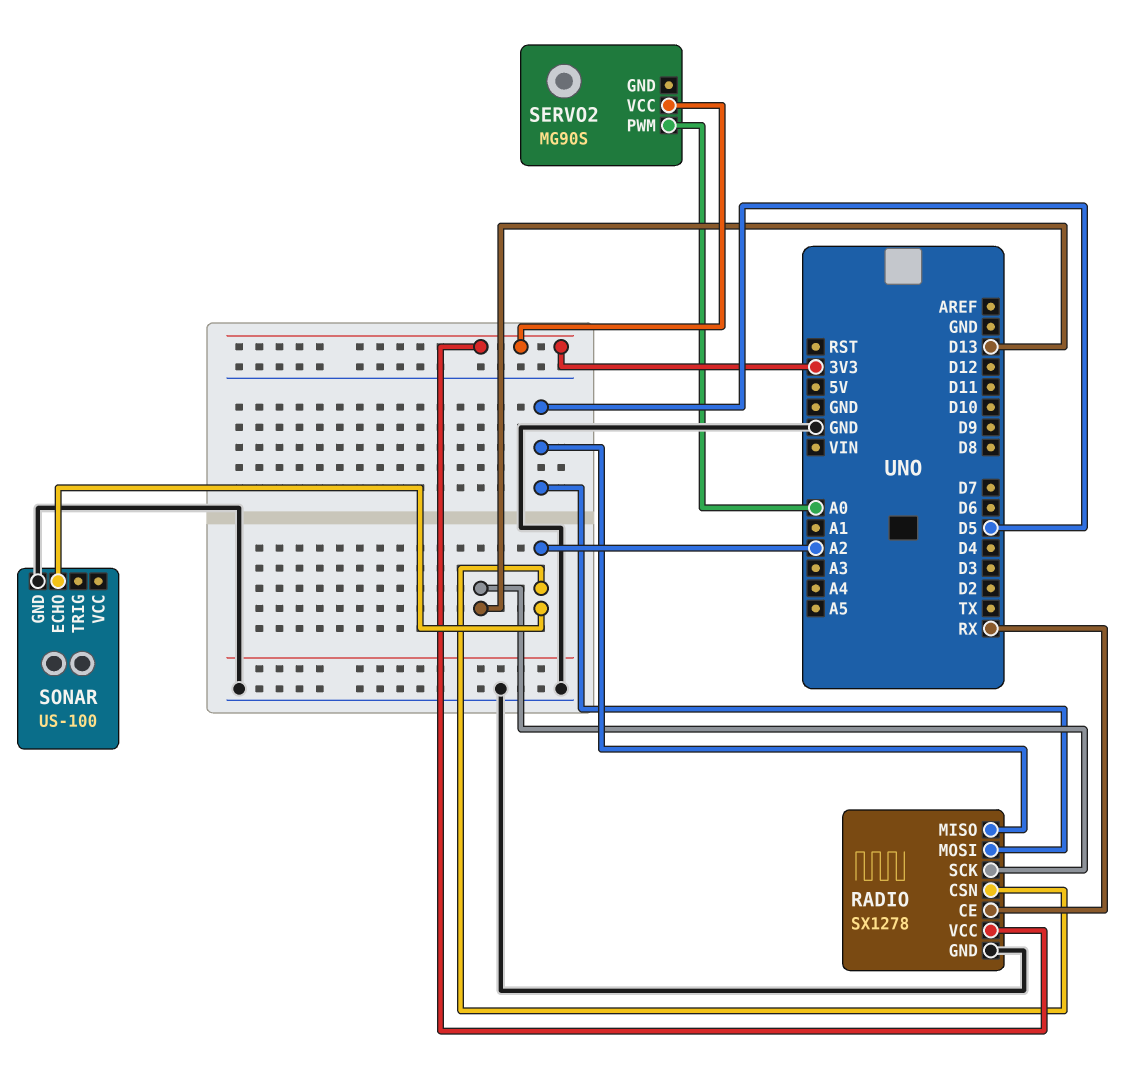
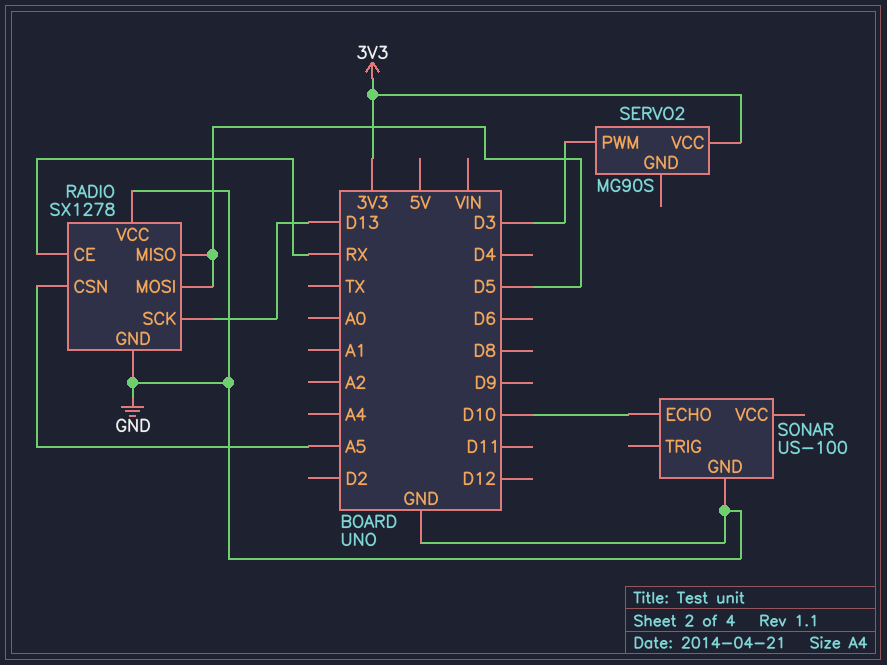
RADIO pin CSN: A2 -> A5
RADIO pin VCC: 3V3 -> GND
SERVO2 pin PWM: A0 -> D3
SONAR pin ECHO: A2 -> D10

